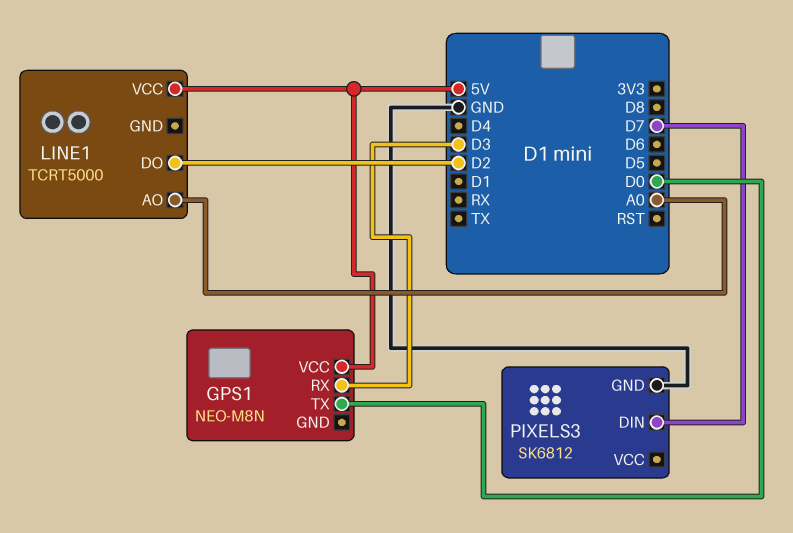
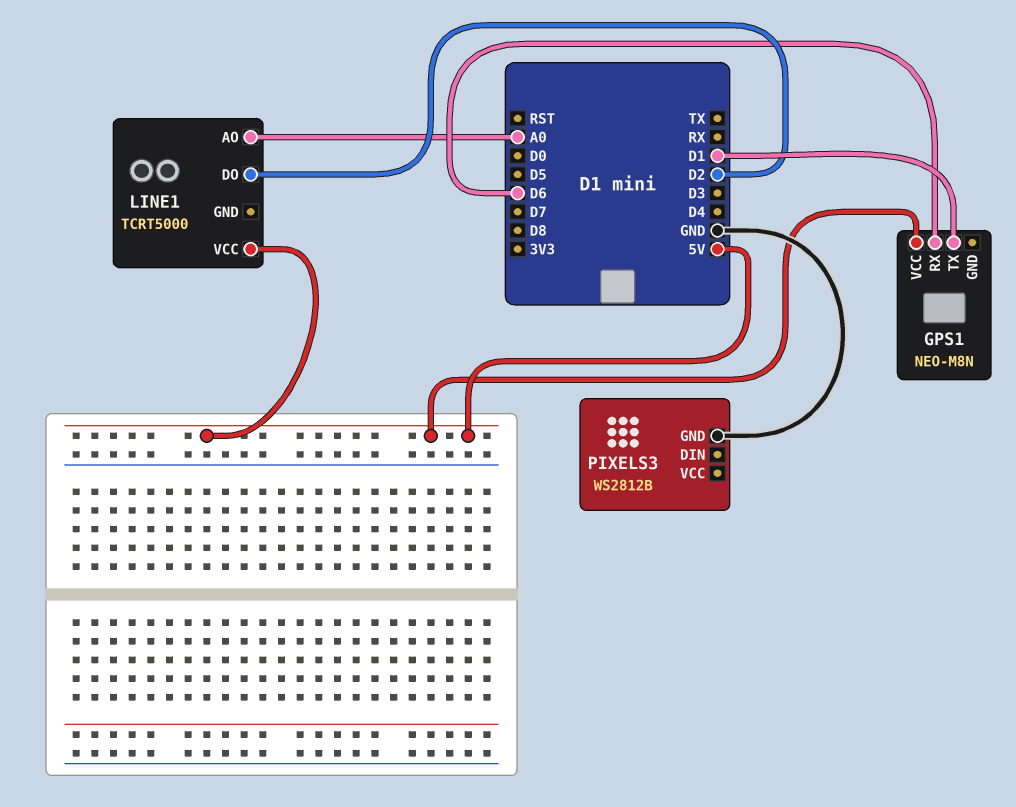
GPS1 pin RX: D3 -> D6
GPS1 pin TX: D0 -> D1
PIXELS3: SK6812 -> WS2812B
PIXELS3 pin DIN: D7 -> none

